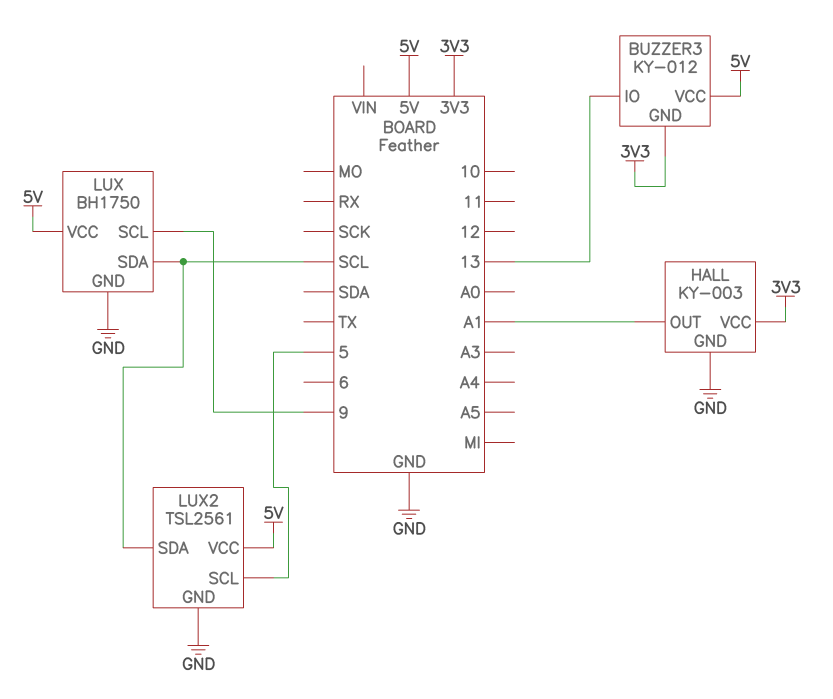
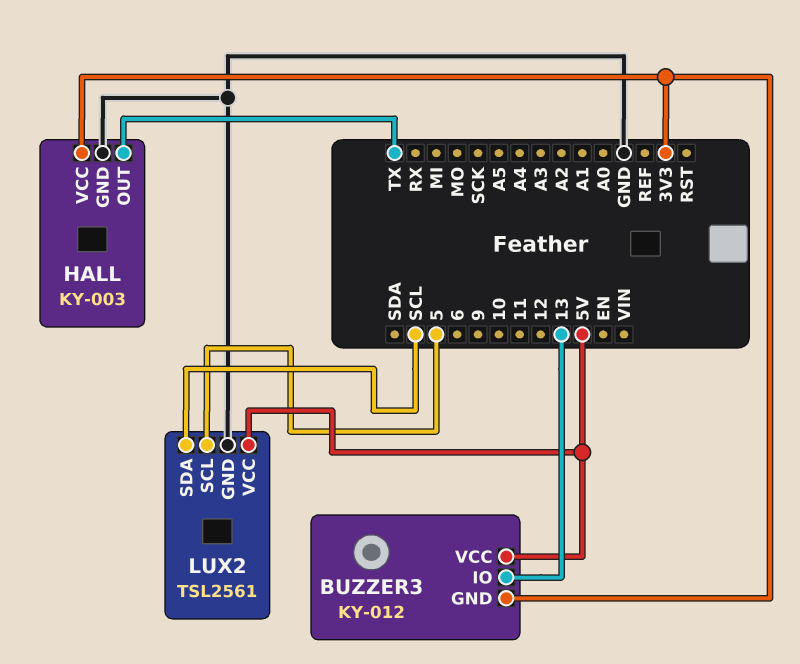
HALL pin OUT: A1 -> TX
LUX: BH1750 -> none
LUX pin GND: GND -> none
LUX pin SCL: 9 -> none
LUX pin SDA: SCL -> none
LUX pin VCC: 5V -> none

